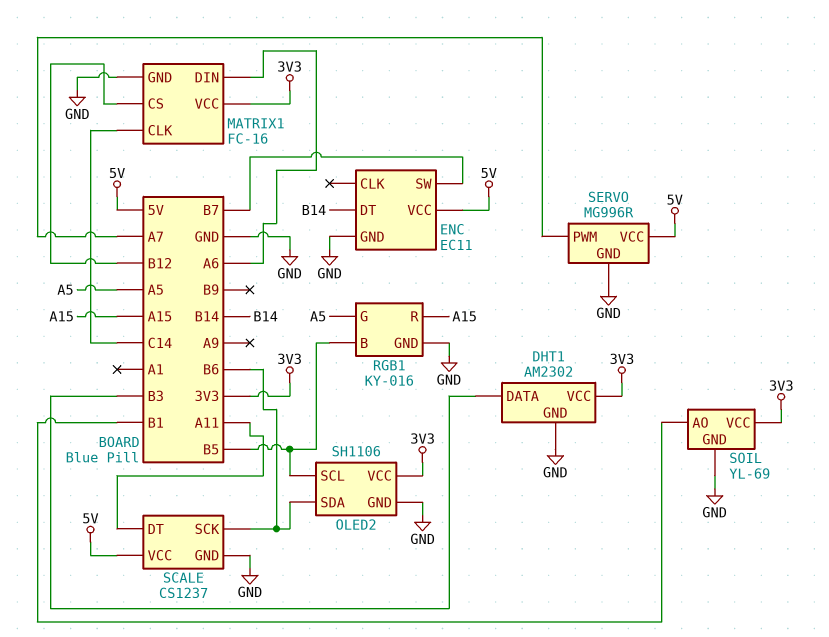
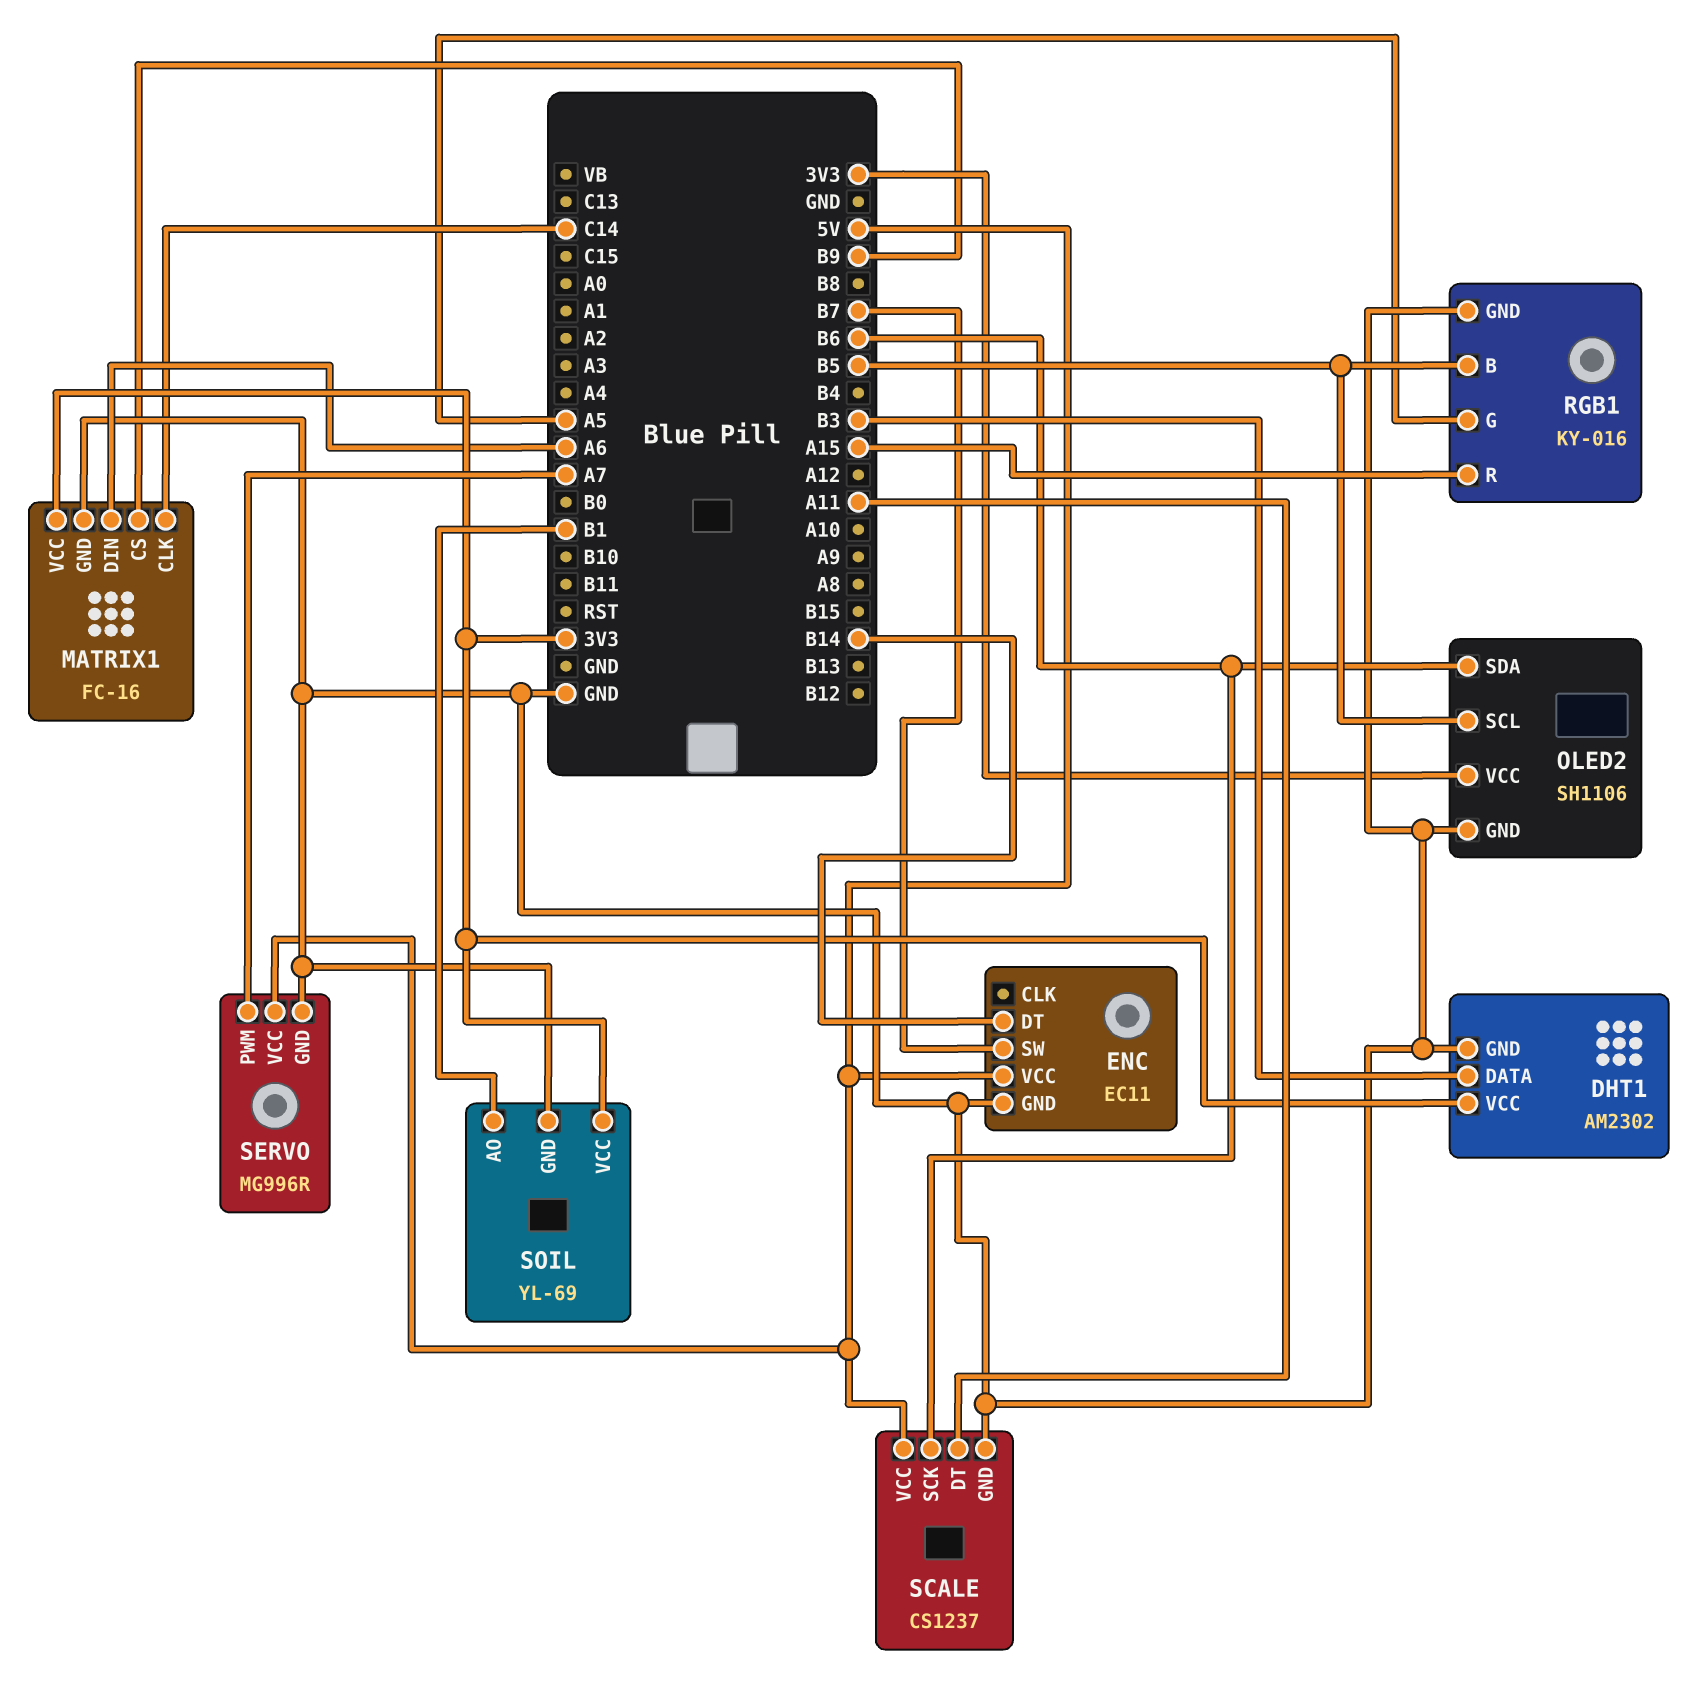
MATRIX1 pin CS: B12 -> B9

